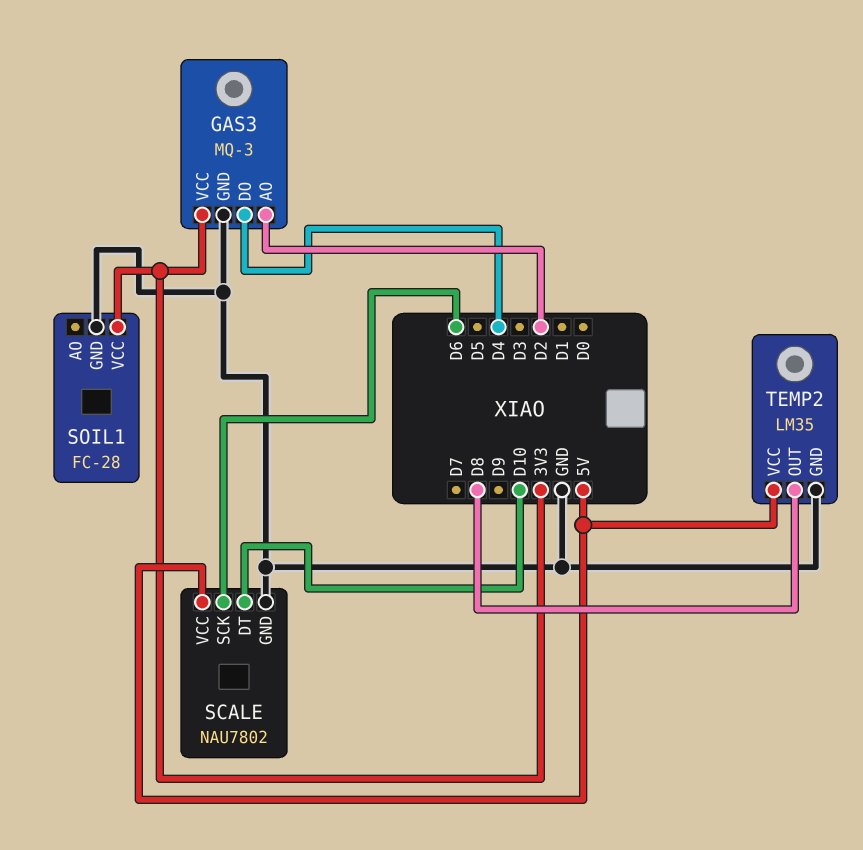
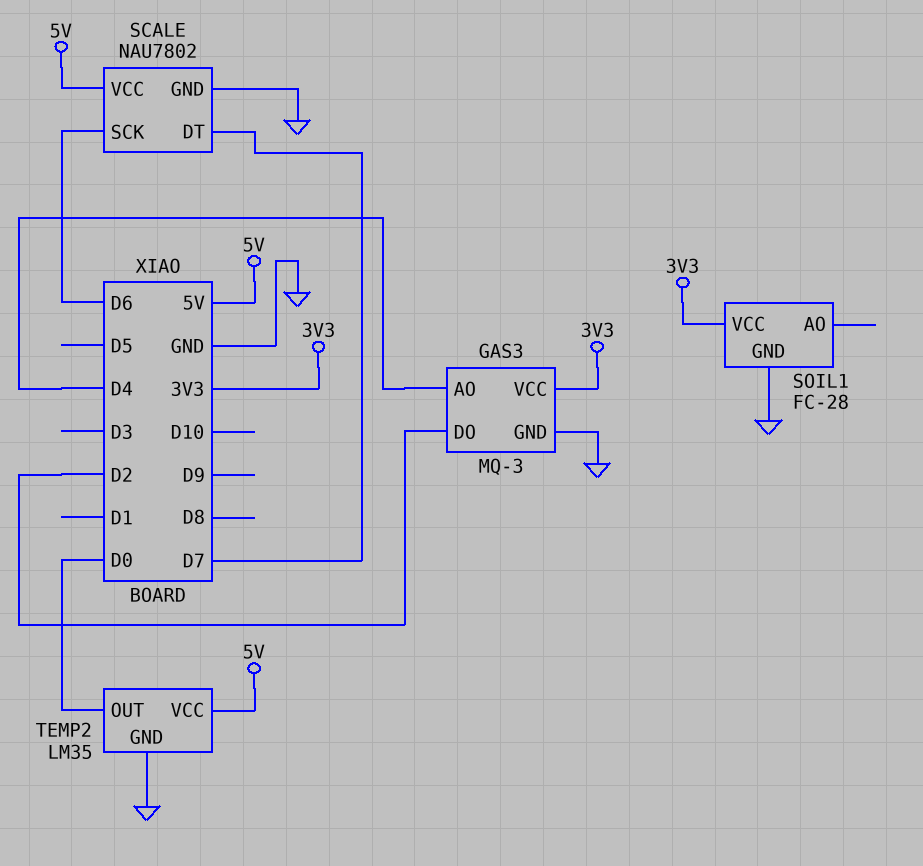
GAS3 pin AO: D2 -> D4
GAS3 pin DO: D4 -> D2
SCALE pin DT: D10 -> D7
TEMP2 pin OUT: D8 -> D0

